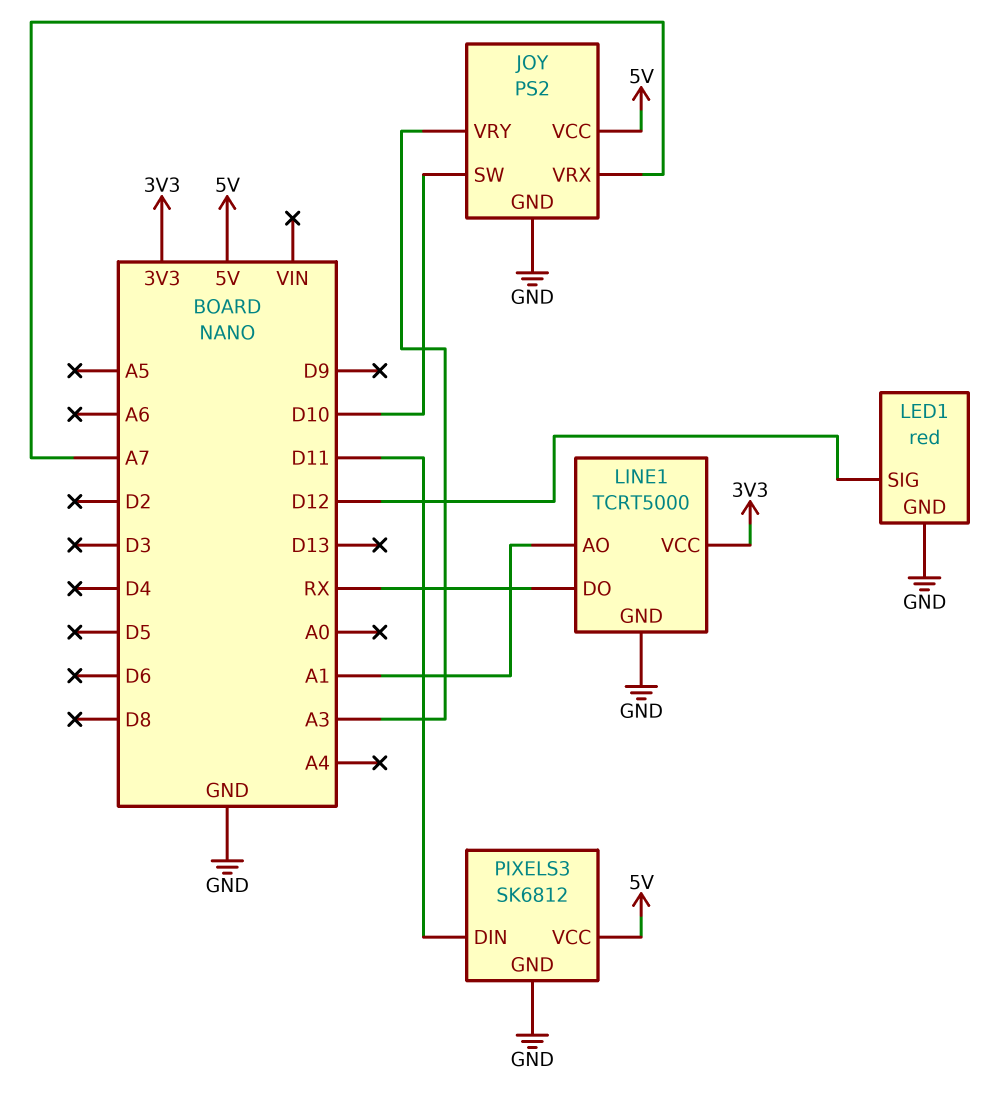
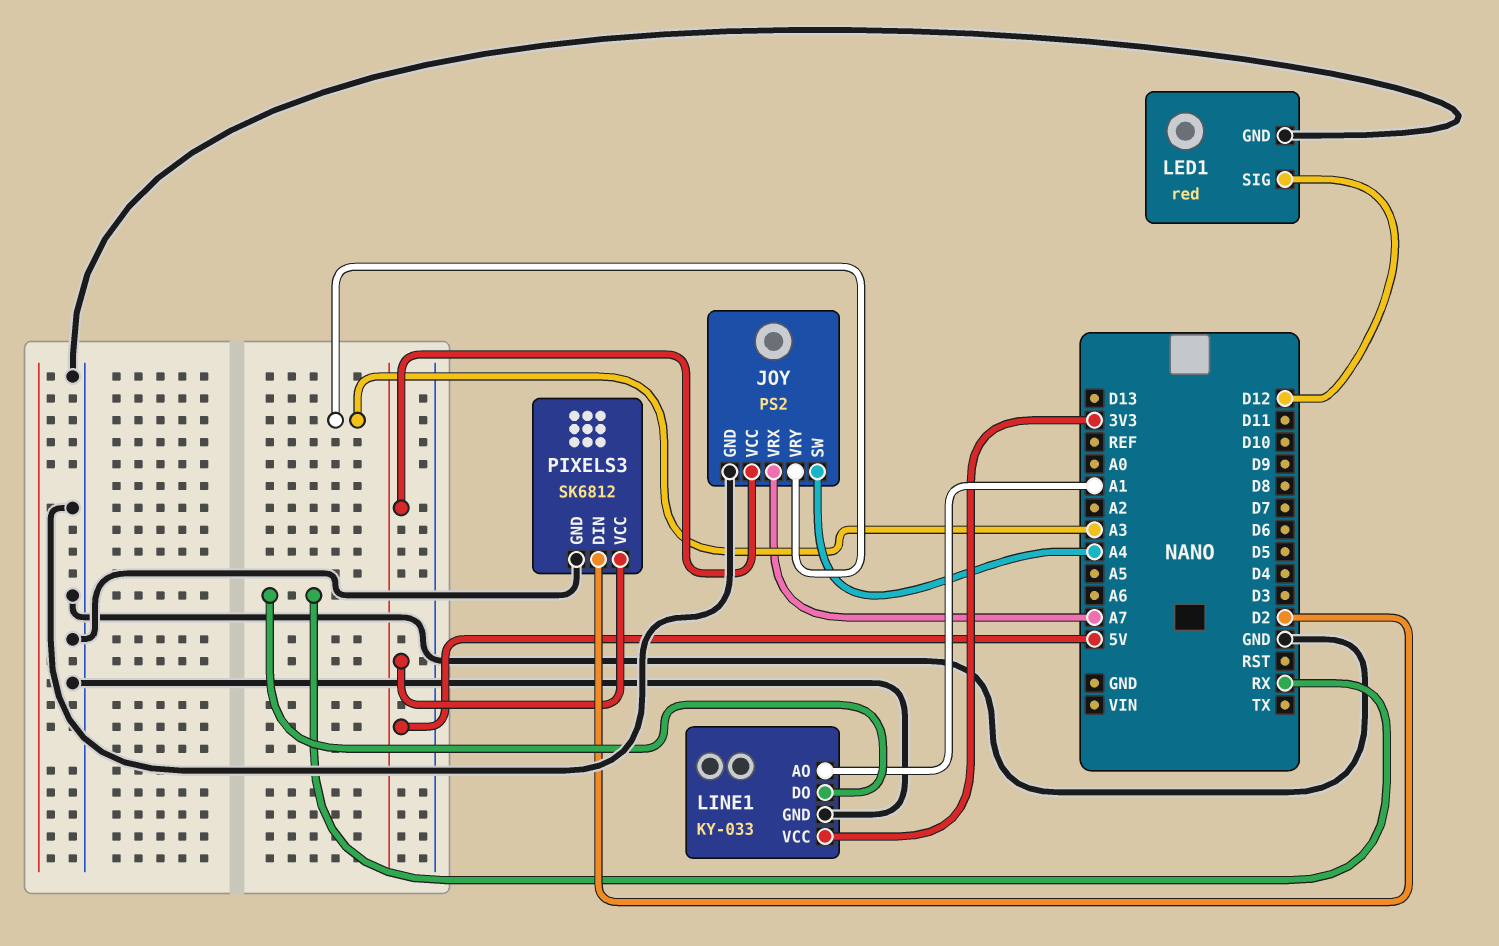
JOY pin SW: D10 -> A4
LINE1: TCRT5000 -> KY-033
PIXELS3 pin DIN: D11 -> D2

